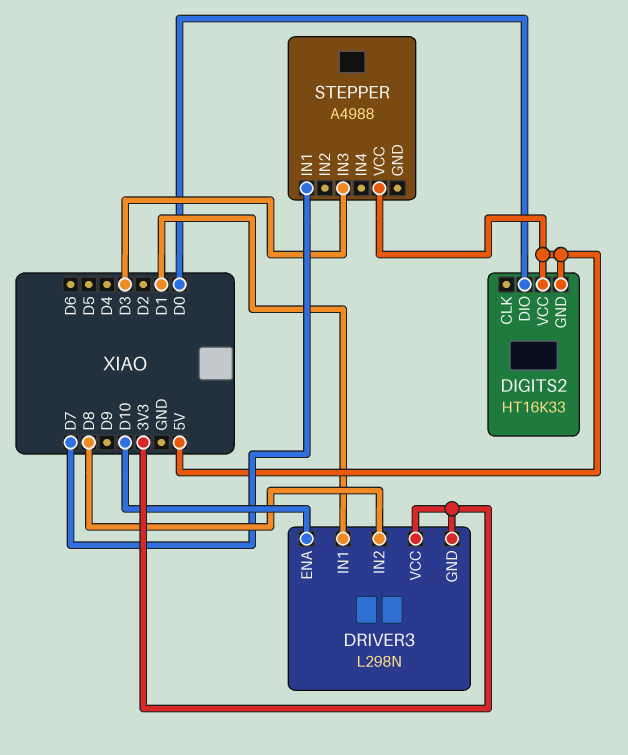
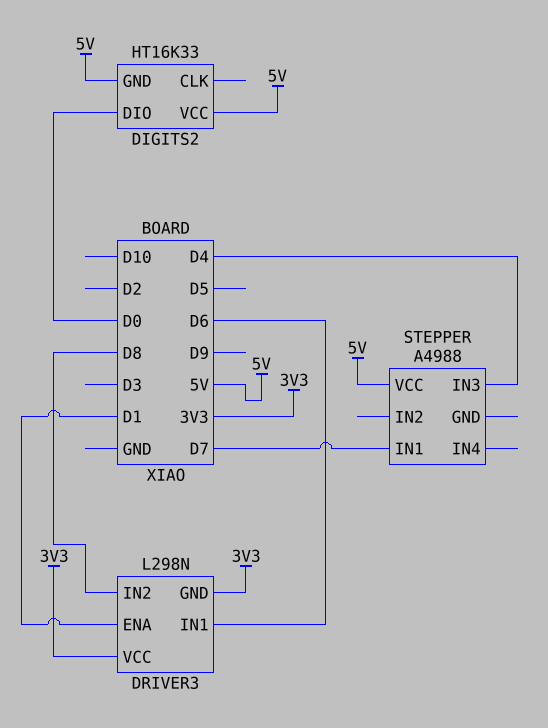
DRIVER3 pin ENA: D10 -> D1
DRIVER3 pin IN1: D1 -> D6
STEPPER pin IN3: D3 -> D4

